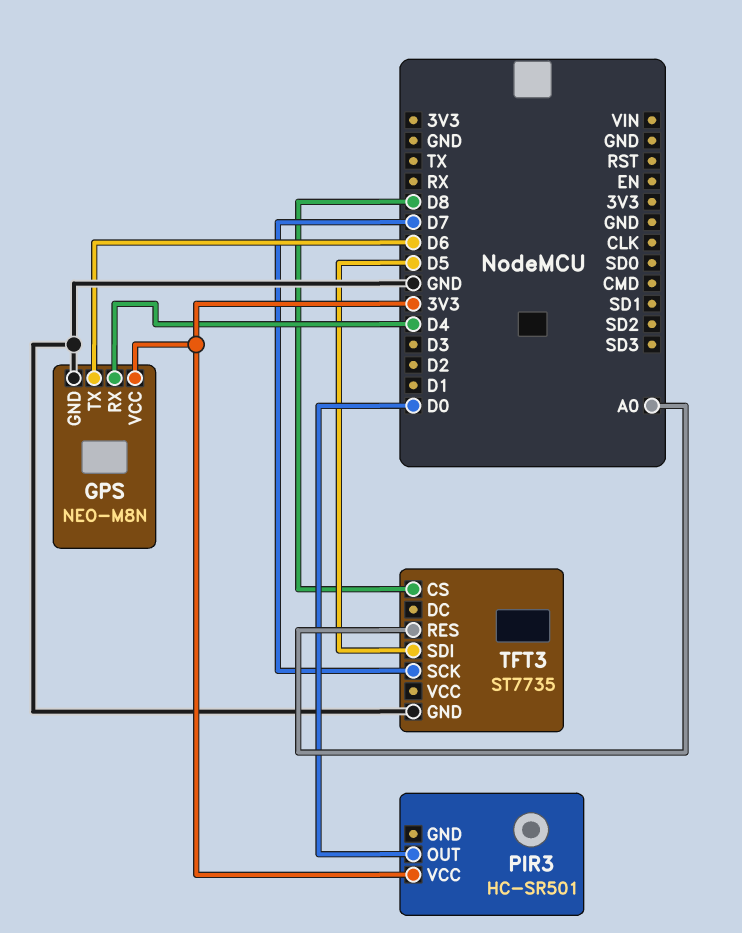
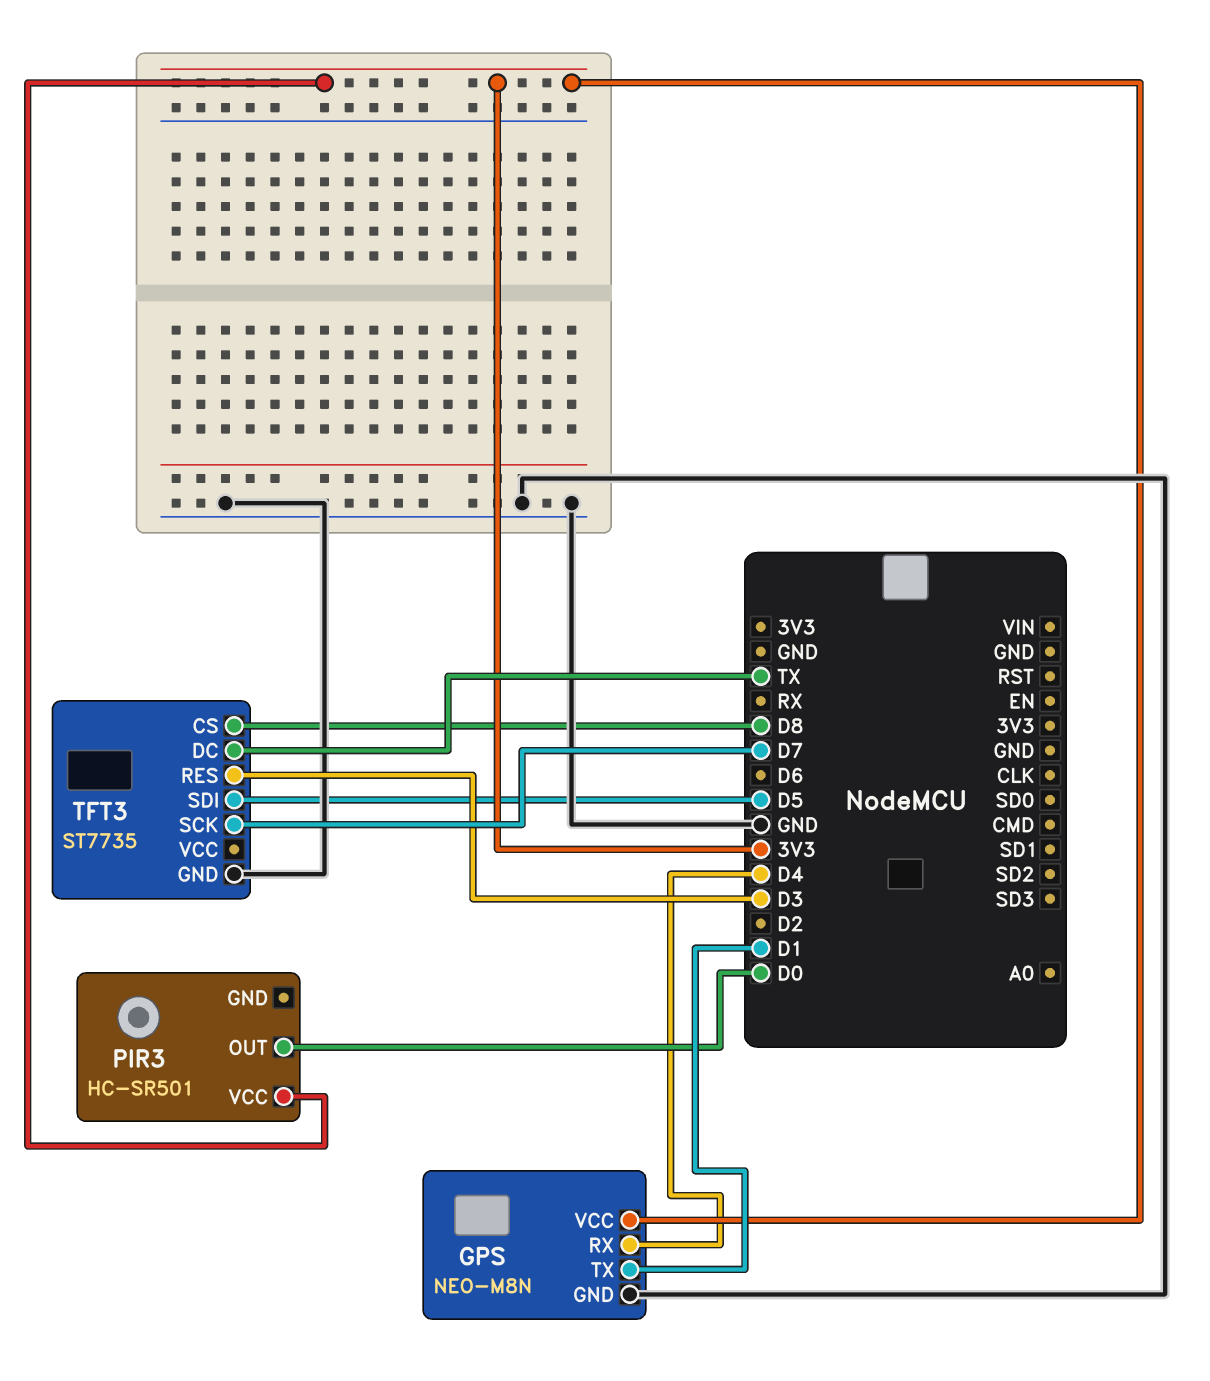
GPS pin TX: D6 -> D1
TFT3 pin DC: none -> TX
TFT3 pin RES: A0 -> D3

